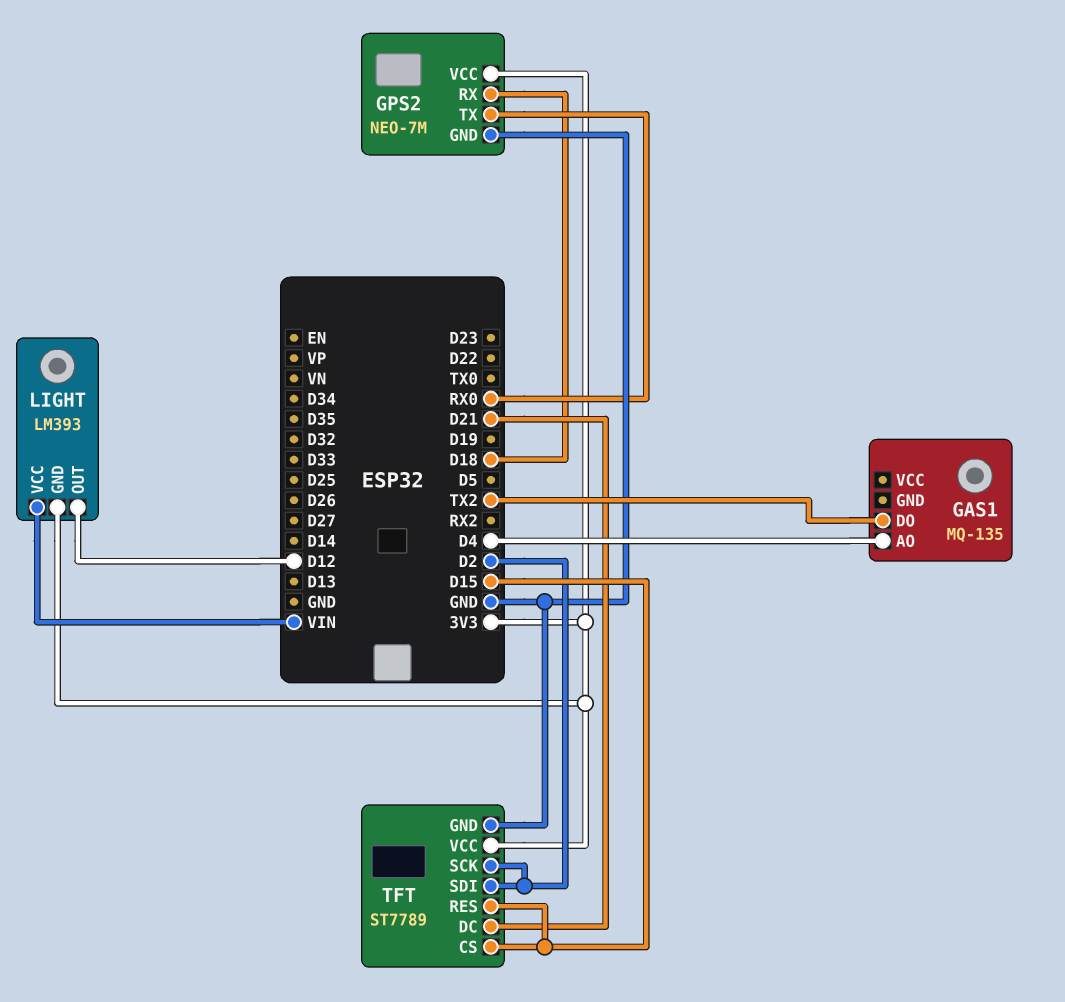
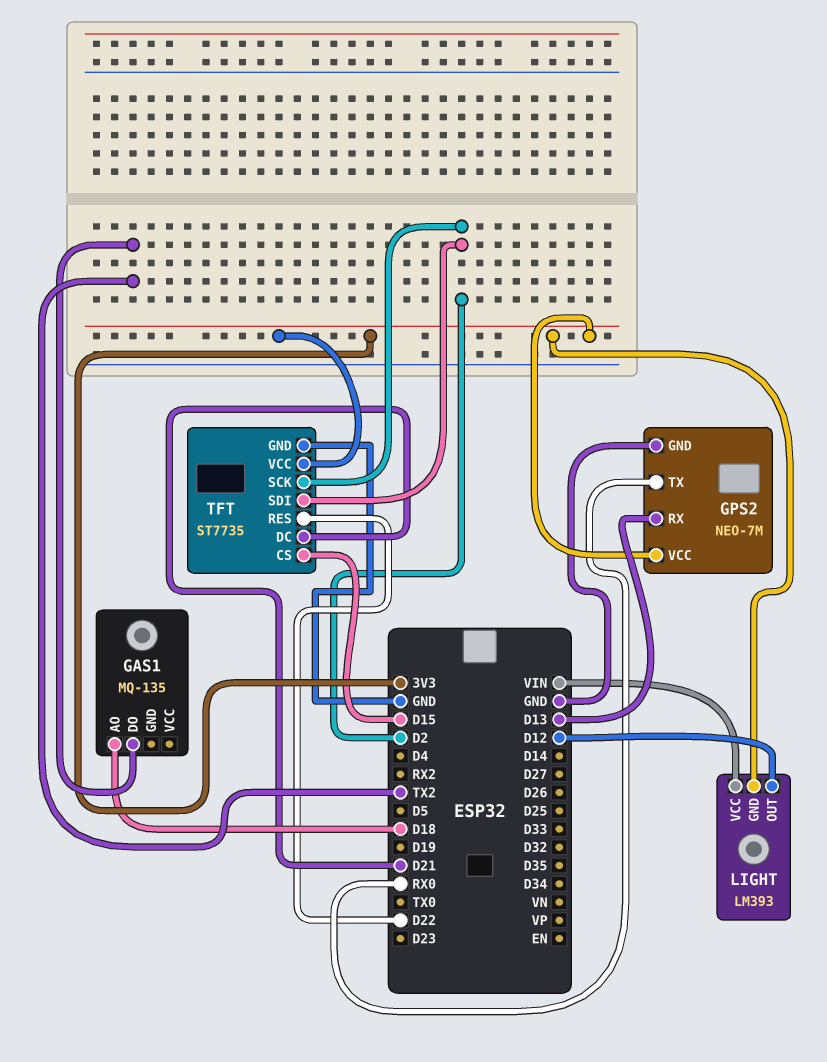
GAS1 pin AO: D4 -> D18
GPS2 pin RX: D18 -> D13
TFT: ST7789 -> ST7735
TFT pin RES: D15 -> D22

